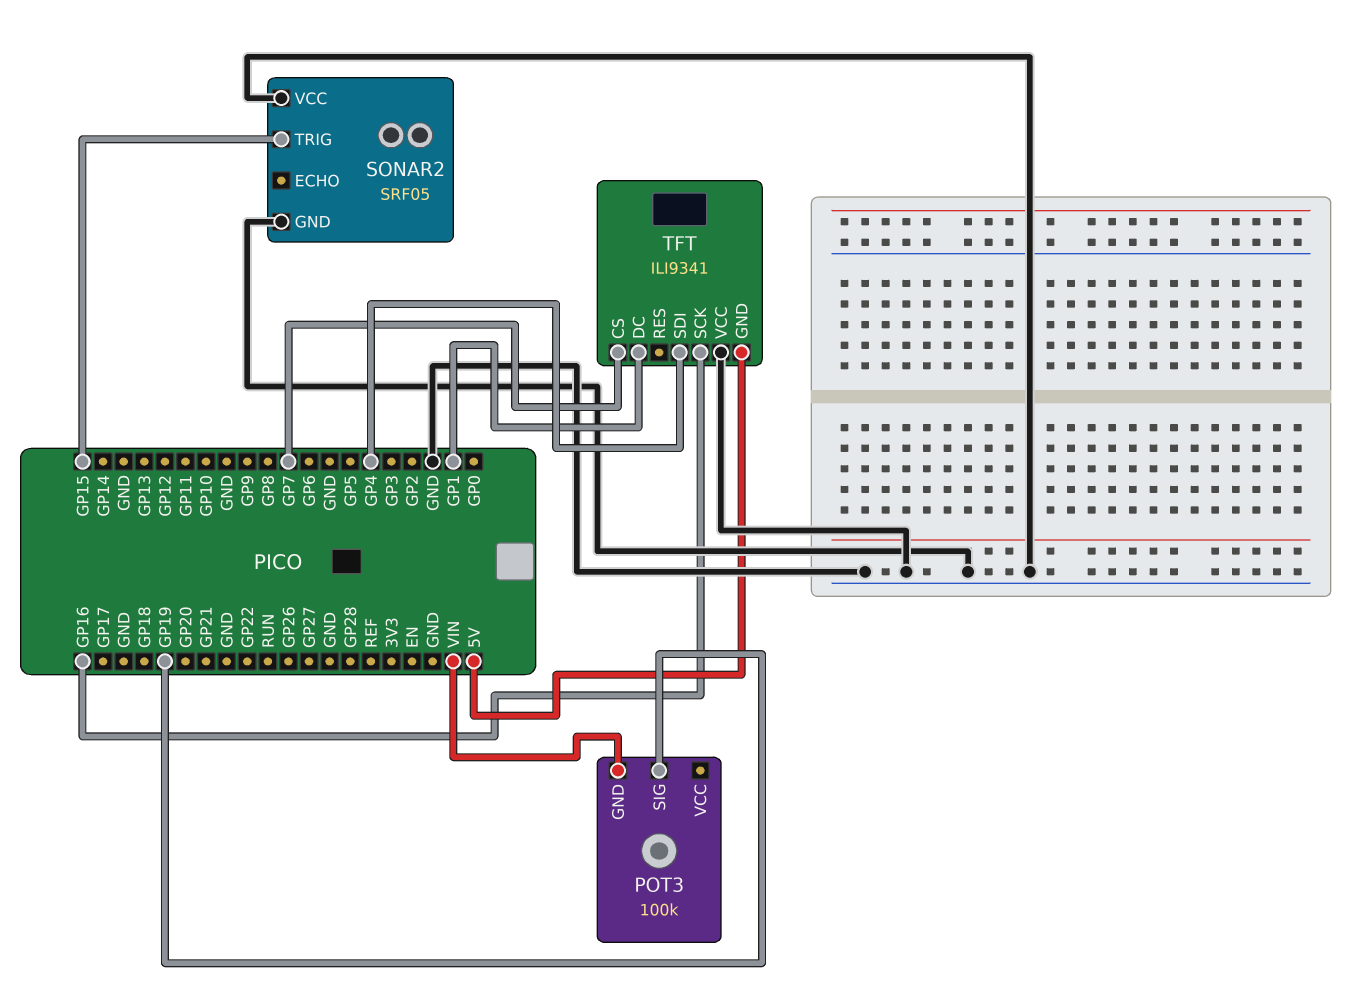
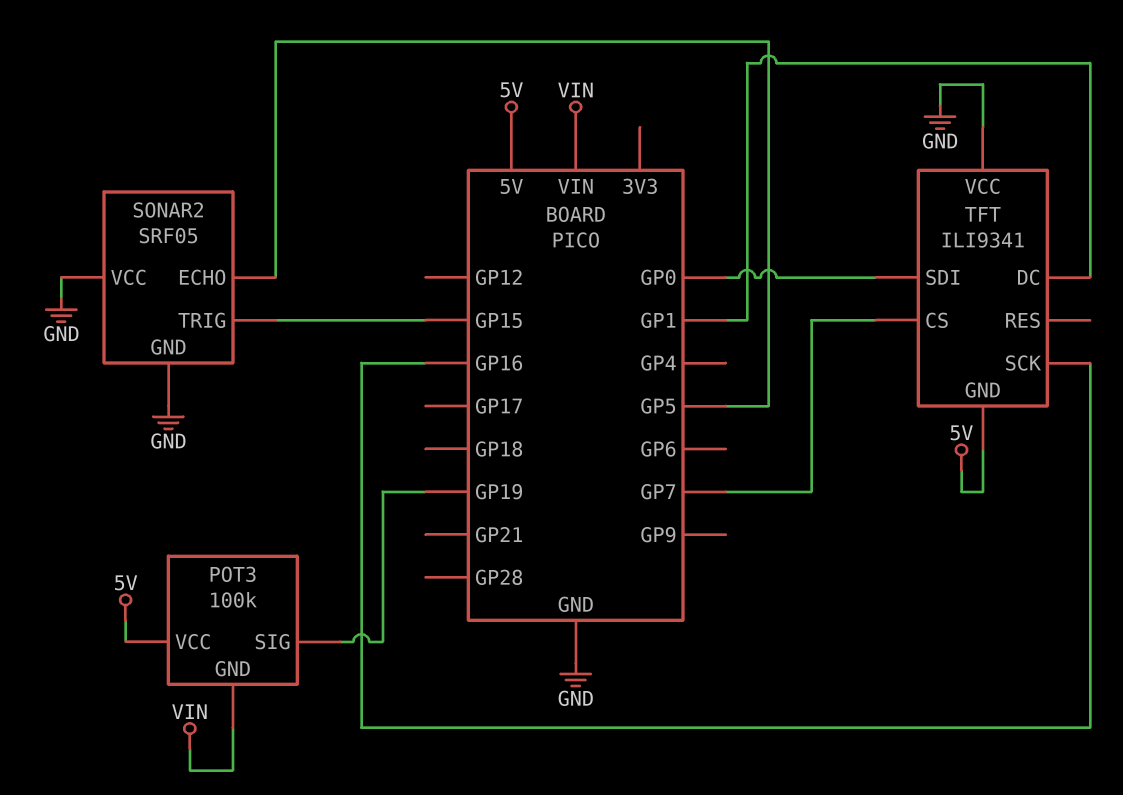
POT3 pin VCC: none -> 5V
SONAR2 pin ECHO: none -> GP5
TFT pin SDI: GP4 -> GP0

